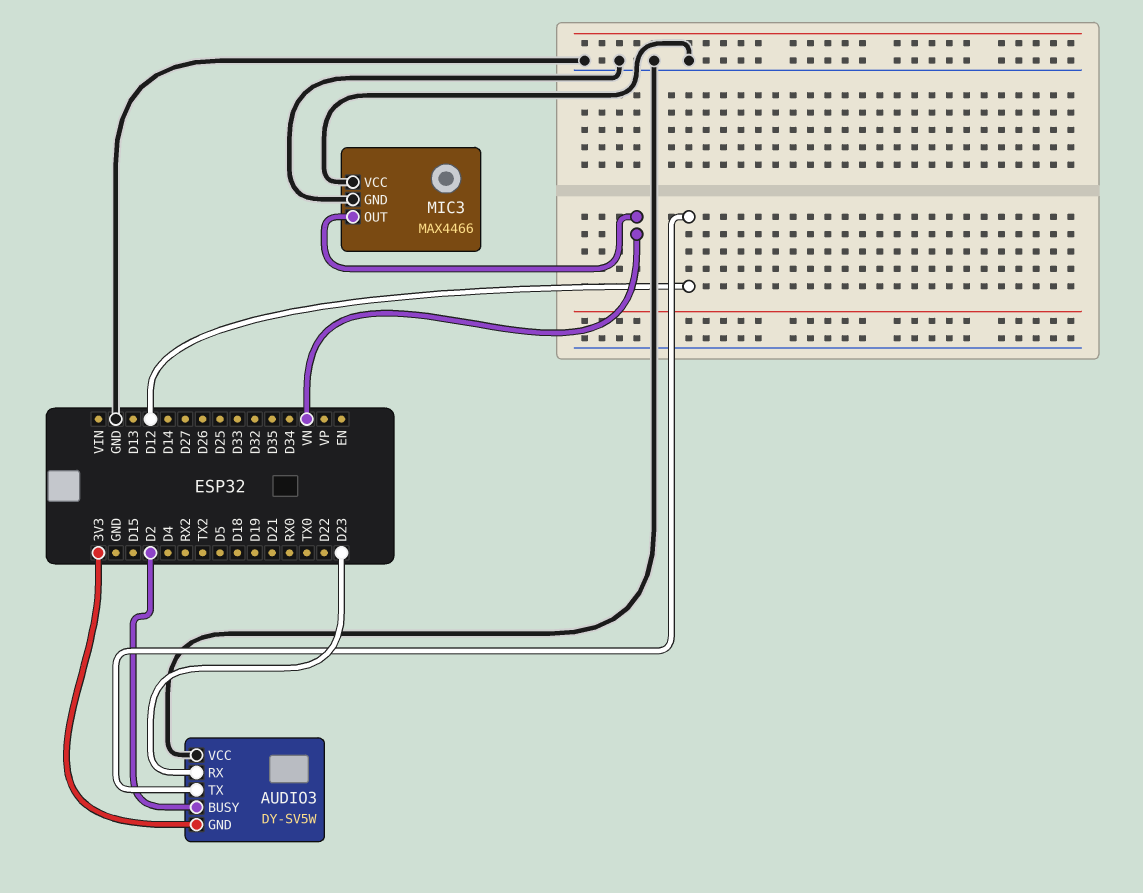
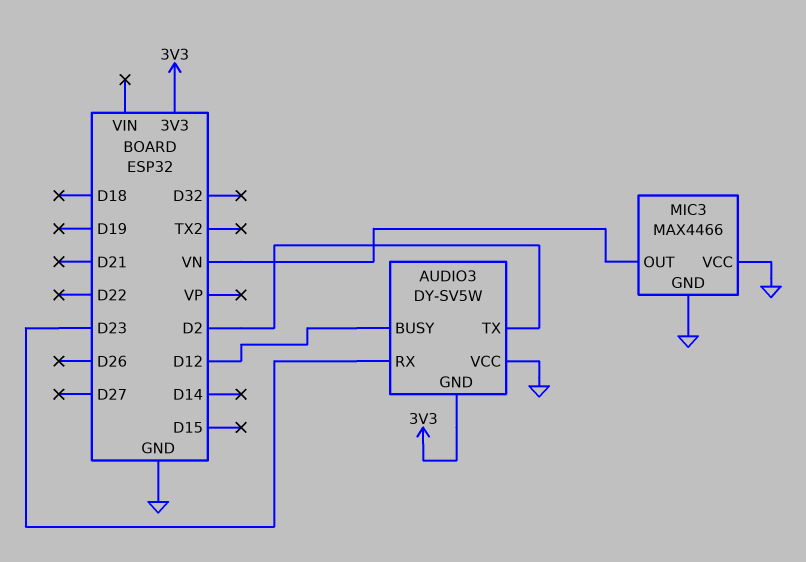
AUDIO3 pin BUSY: D2 -> D12
AUDIO3 pin TX: D12 -> D2

